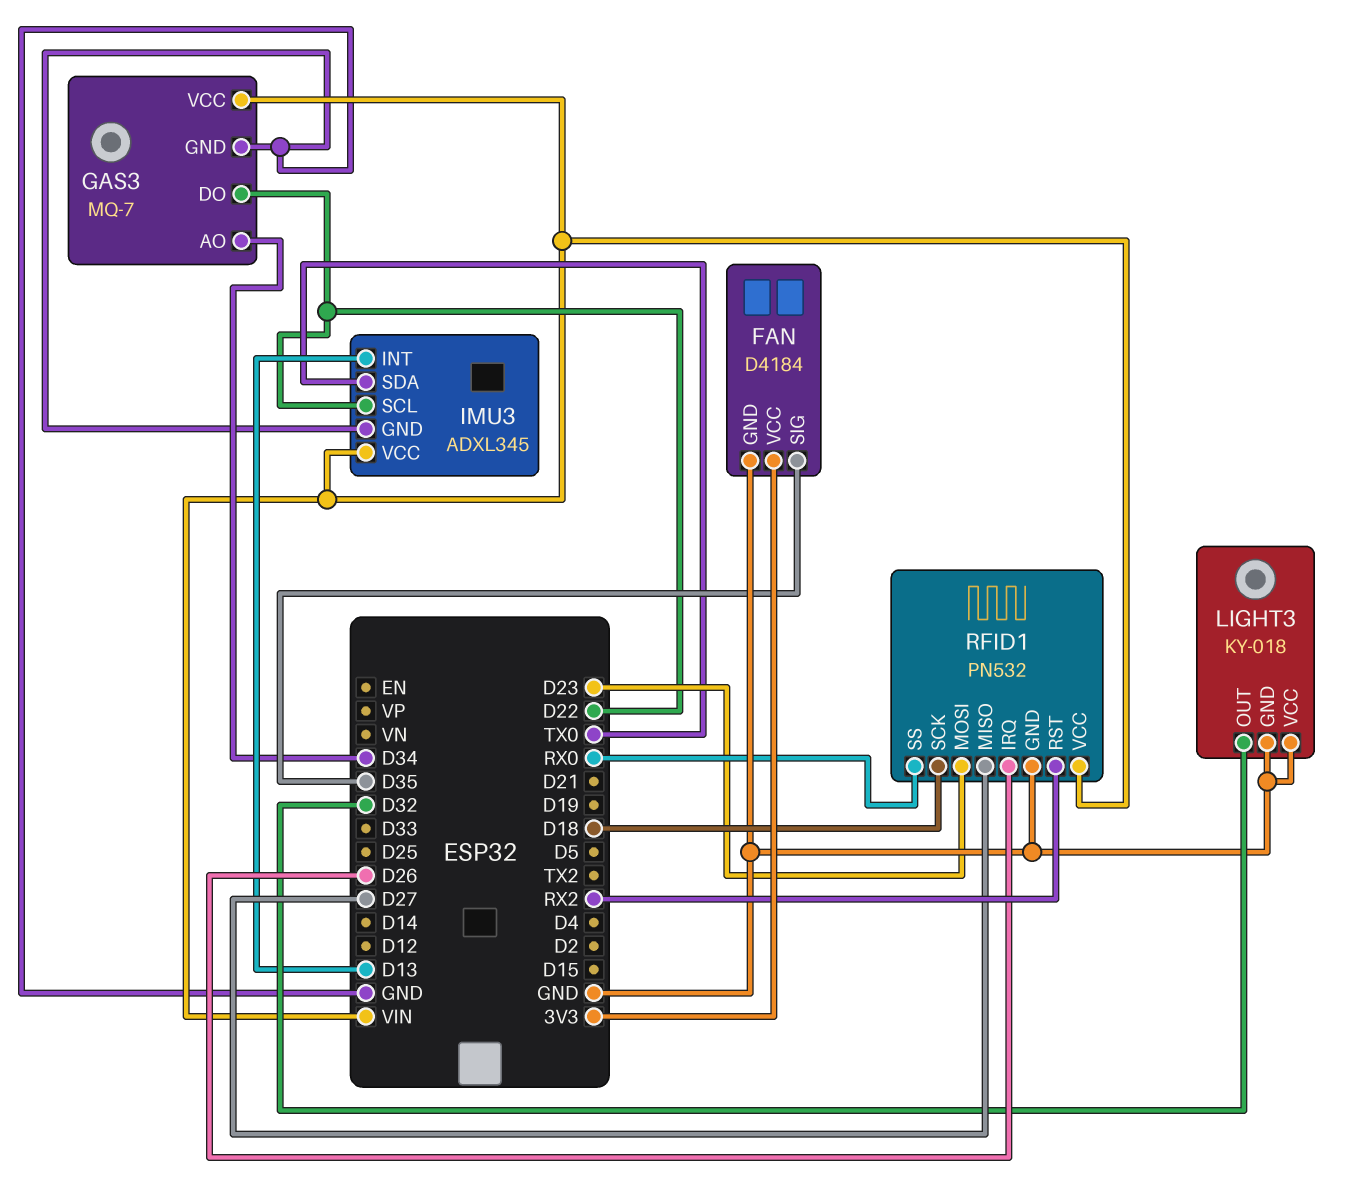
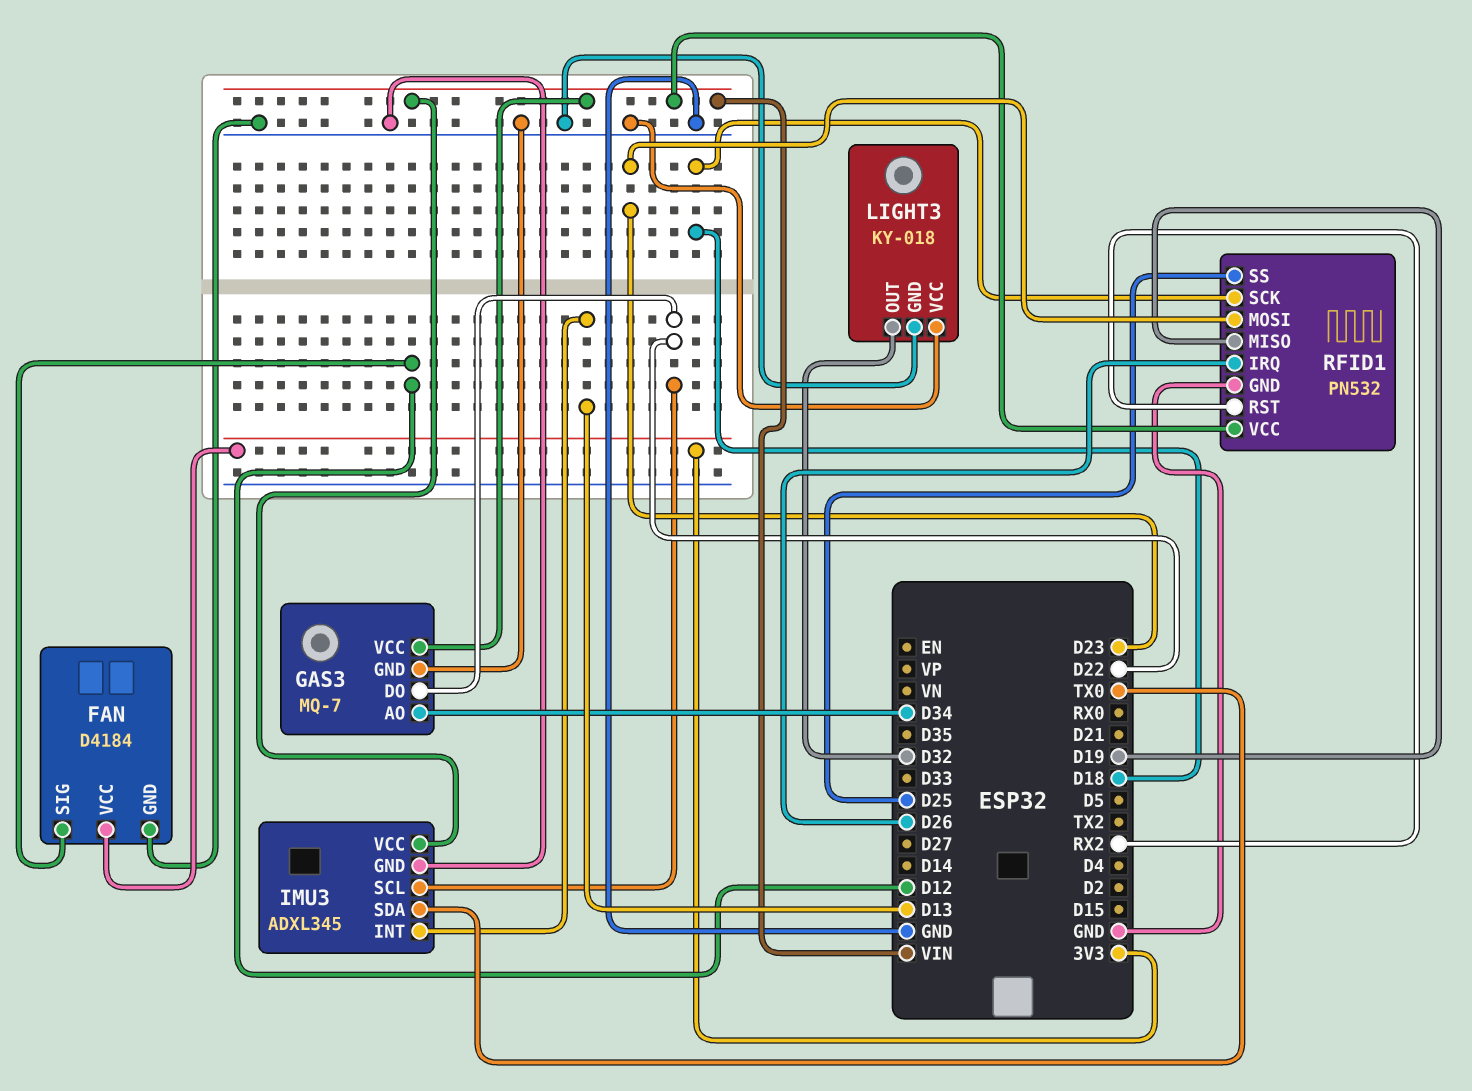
FAN pin SIG: D35 -> D12
RFID1 pin MISO: D27 -> D19
RFID1 pin SS: RX0 -> D25

